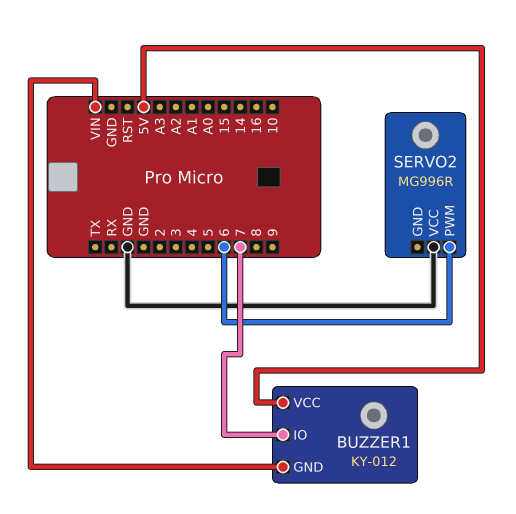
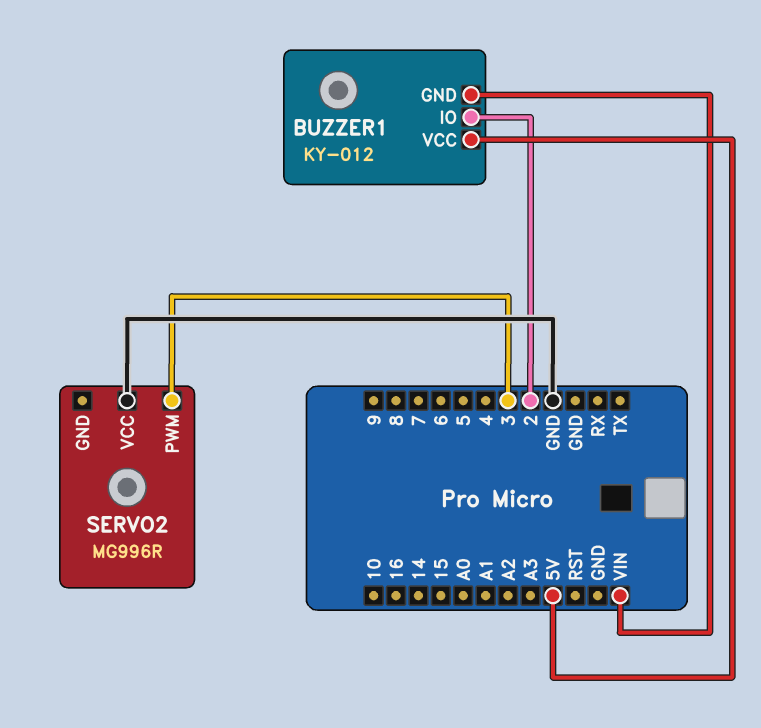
BUZZER1 pin IO: 7 -> 2
SERVO2 pin PWM: 6 -> 3

